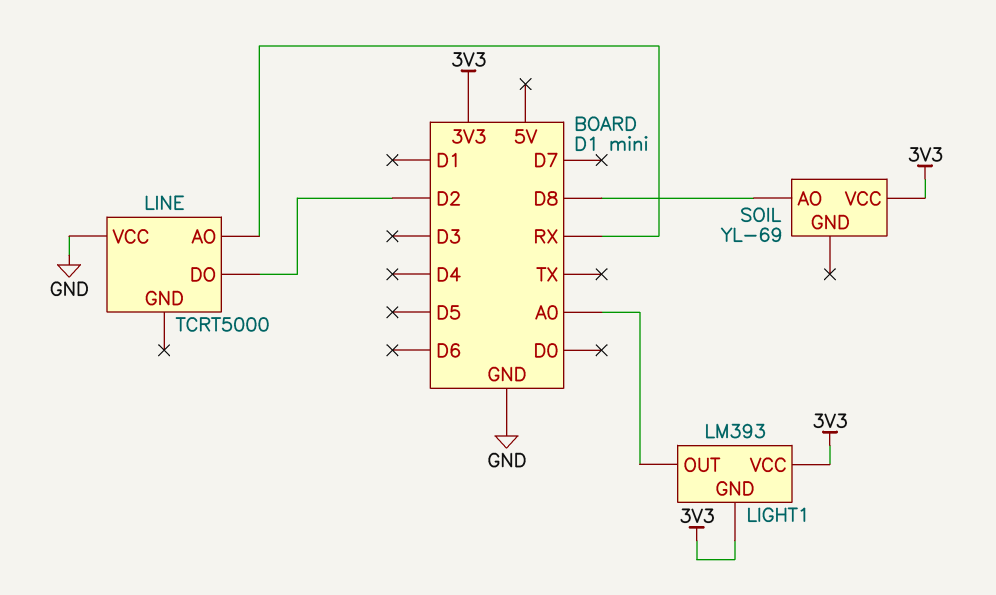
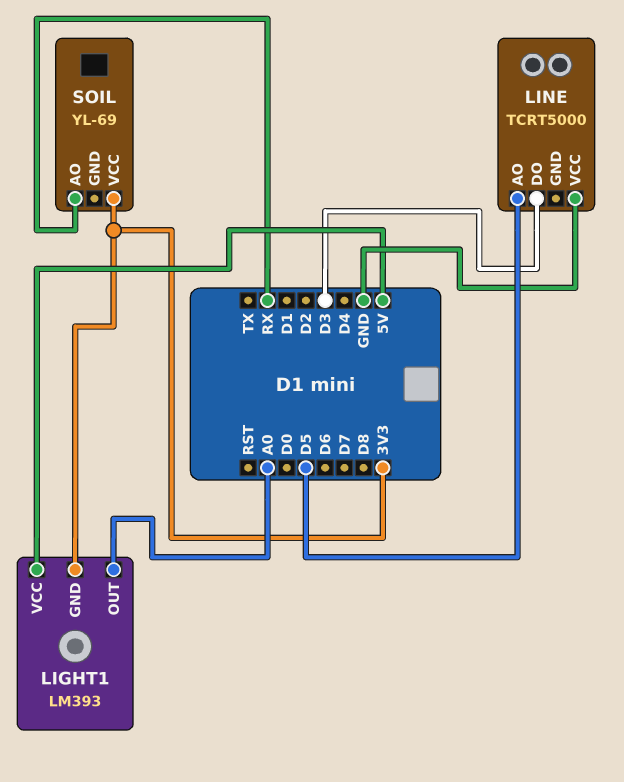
LIGHT1 pin VCC: 3V3 -> 5V
LINE pin AO: RX -> D5
LINE pin DO: D2 -> D3
SOIL pin AO: D8 -> RX

